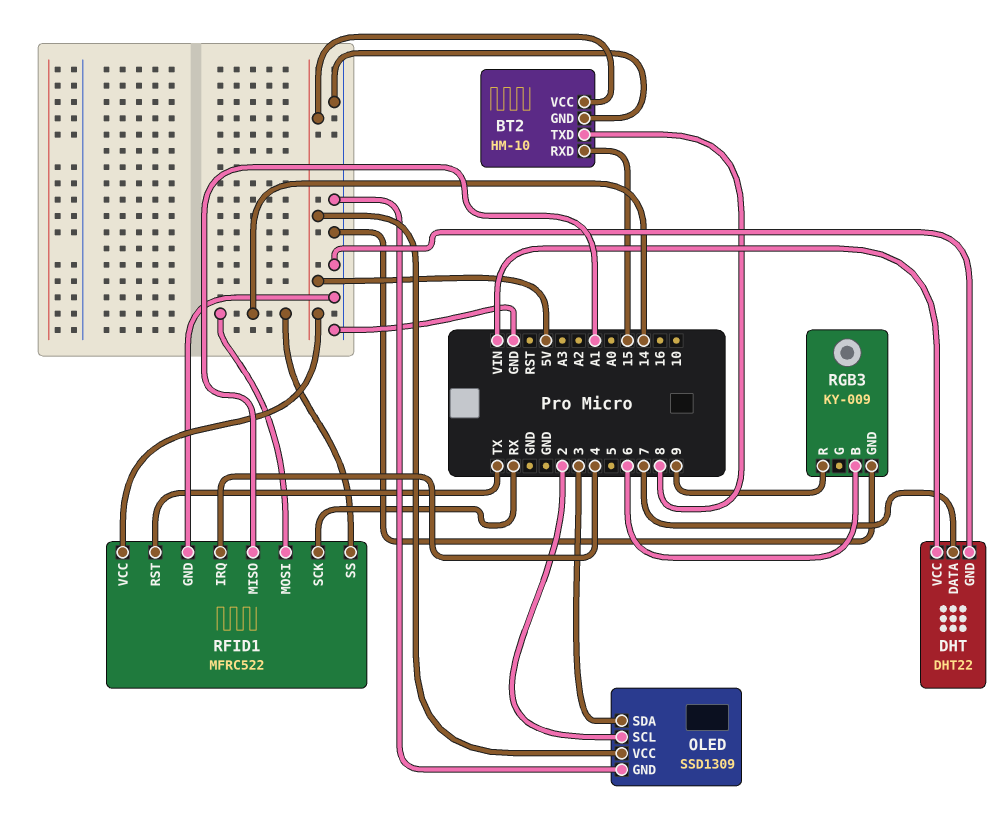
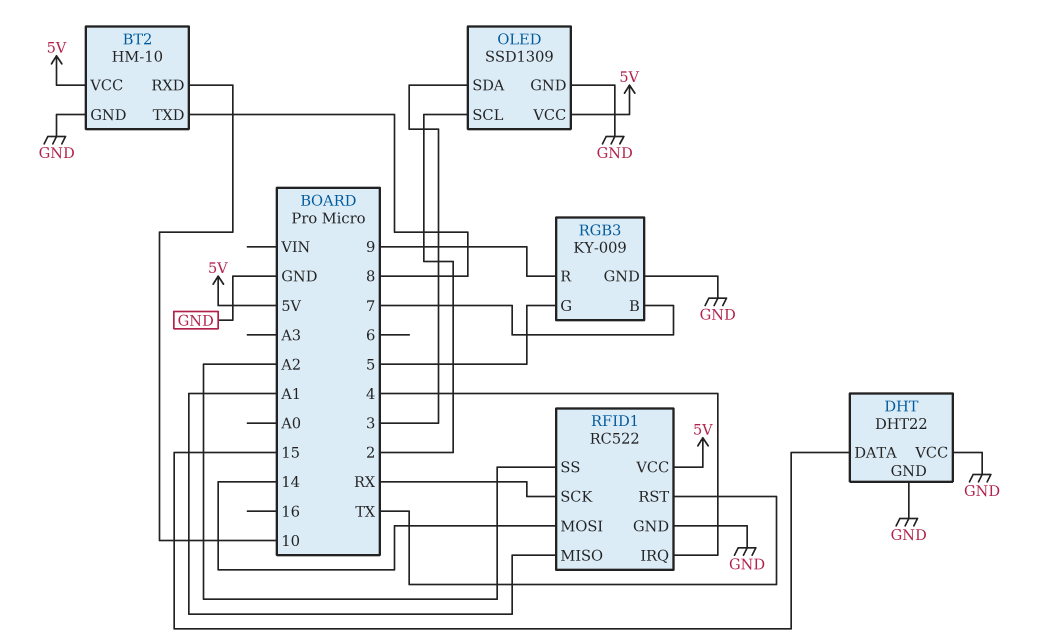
BT2 pin RXD: 15 -> 10
DHT pin DATA: 7 -> 15
DHT pin VCC: VIN -> GND
RFID1: MFRC522 -> RC522
RFID1 pin SS: 14 -> A2
RGB3 pin B: 6 -> 7
RGB3 pin G: none -> 5

